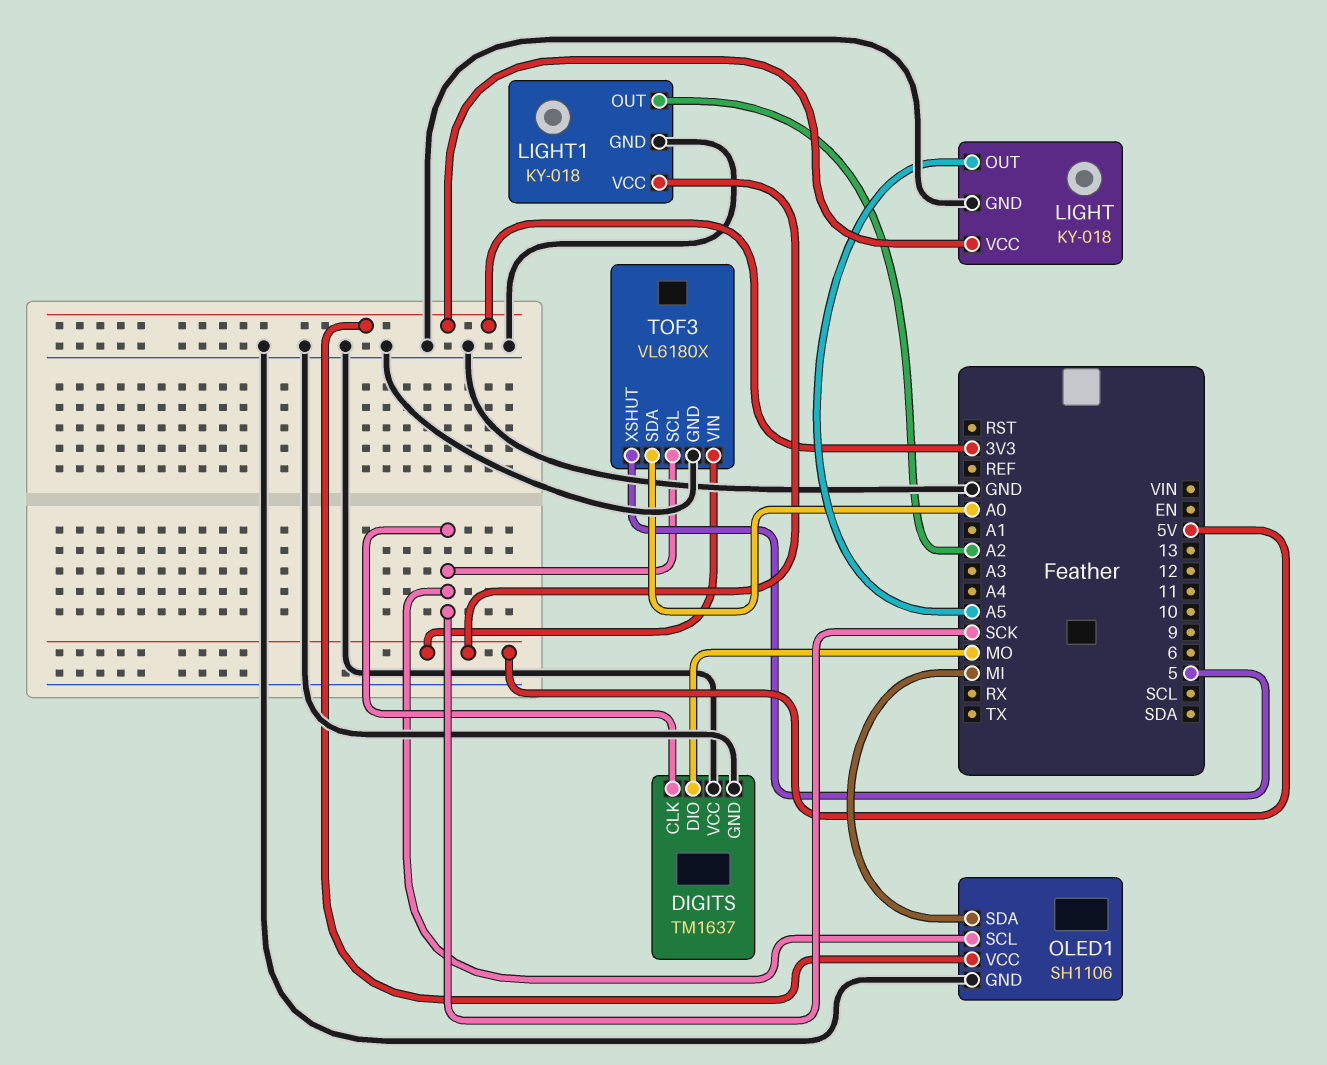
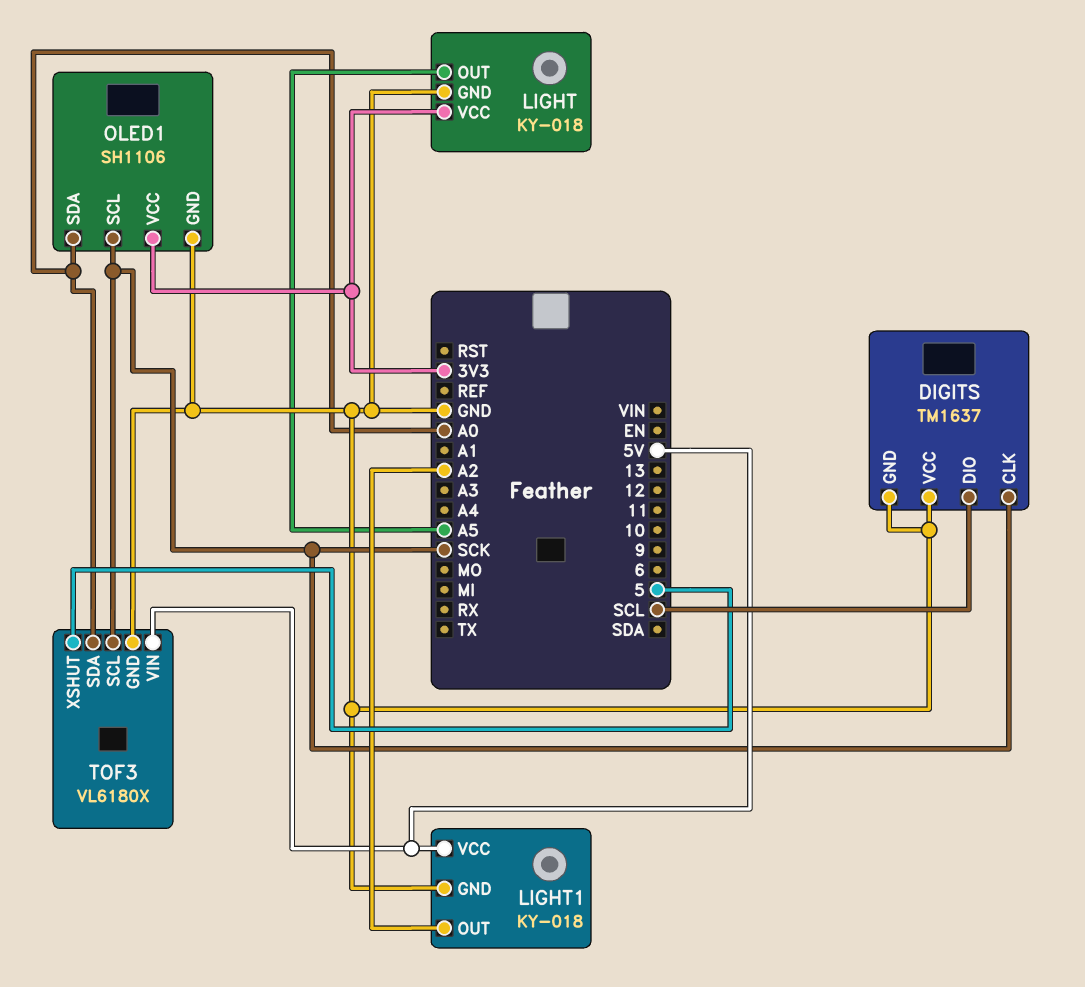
DIGITS pin DIO: MO -> SCL
OLED1 pin SDA: MI -> A0

